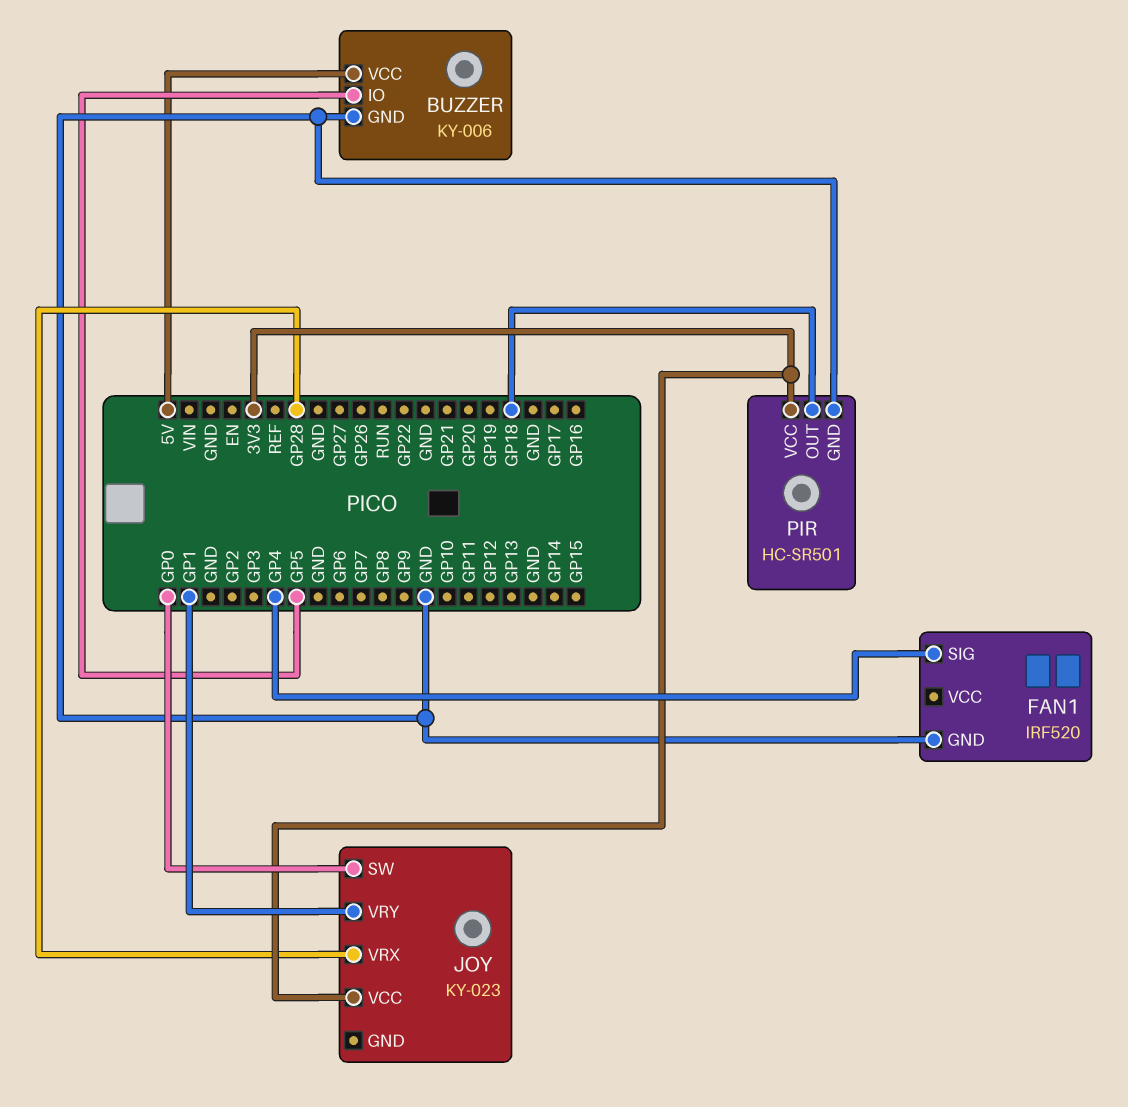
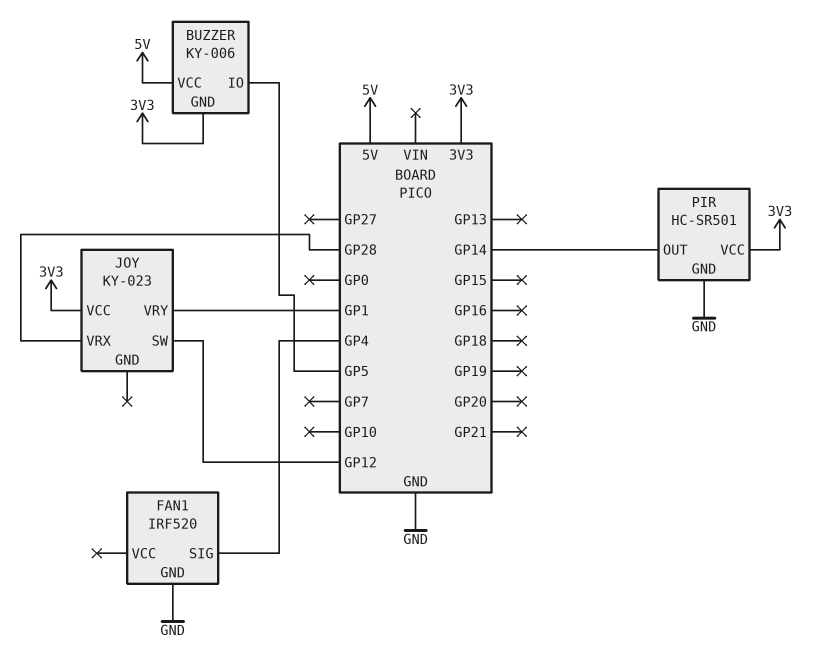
BUZZER pin GND: GND -> 3V3
JOY pin SW: GP0 -> GP12
PIR pin OUT: GP18 -> GP14

